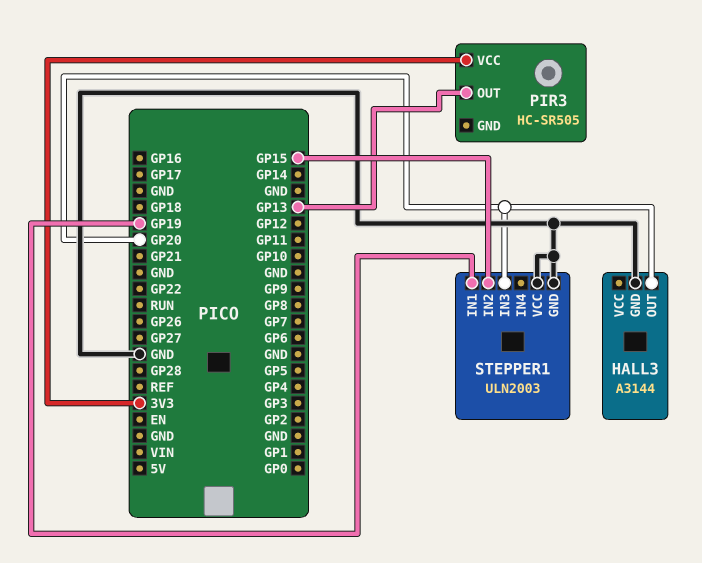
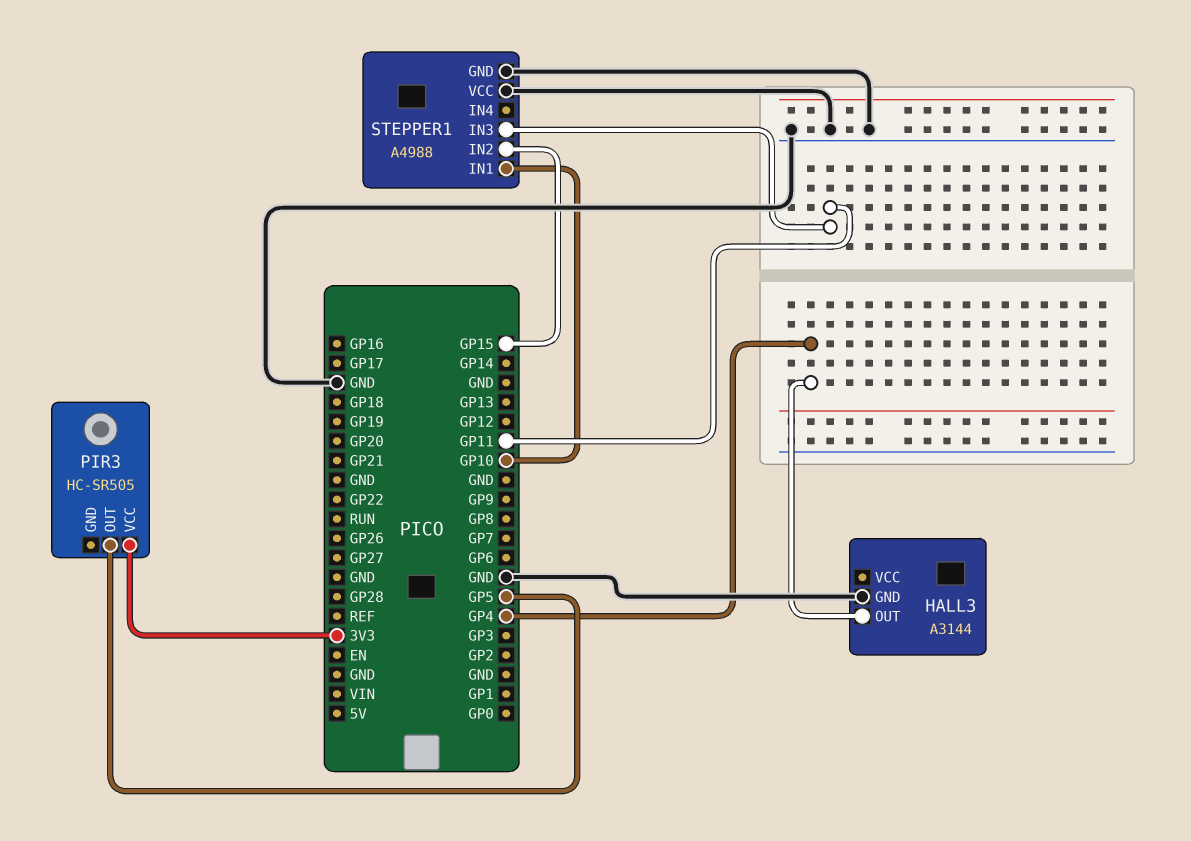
HALL3 pin OUT: GP20 -> GP4
PIR3 pin OUT: GP13 -> GP5
STEPPER1: ULN2003 -> A4988
STEPPER1 pin IN1: GP19 -> GP10
STEPPER1 pin IN3: GP20 -> GP11

